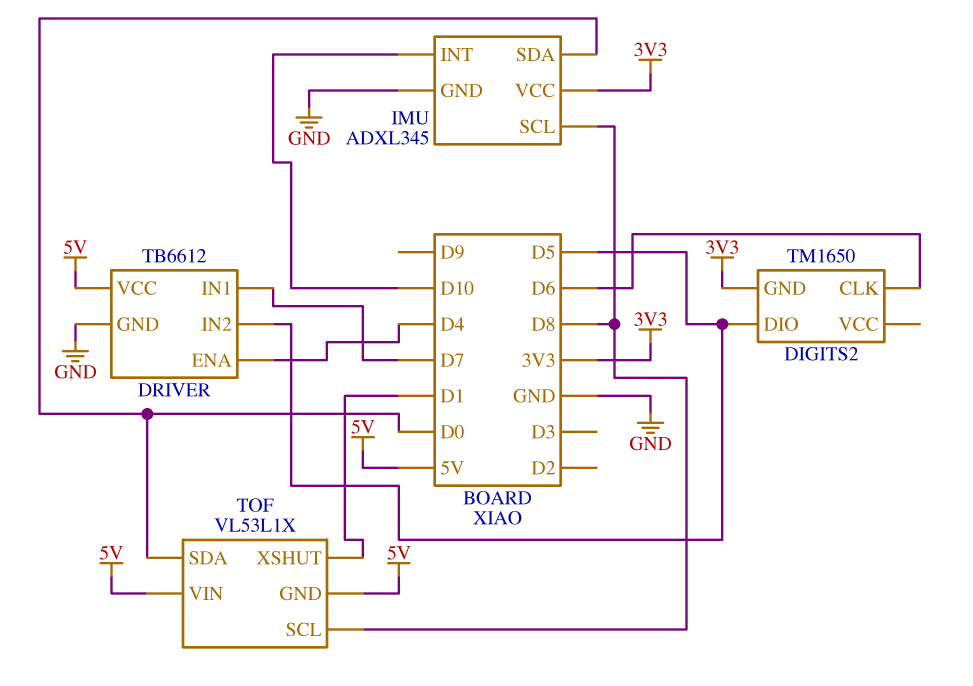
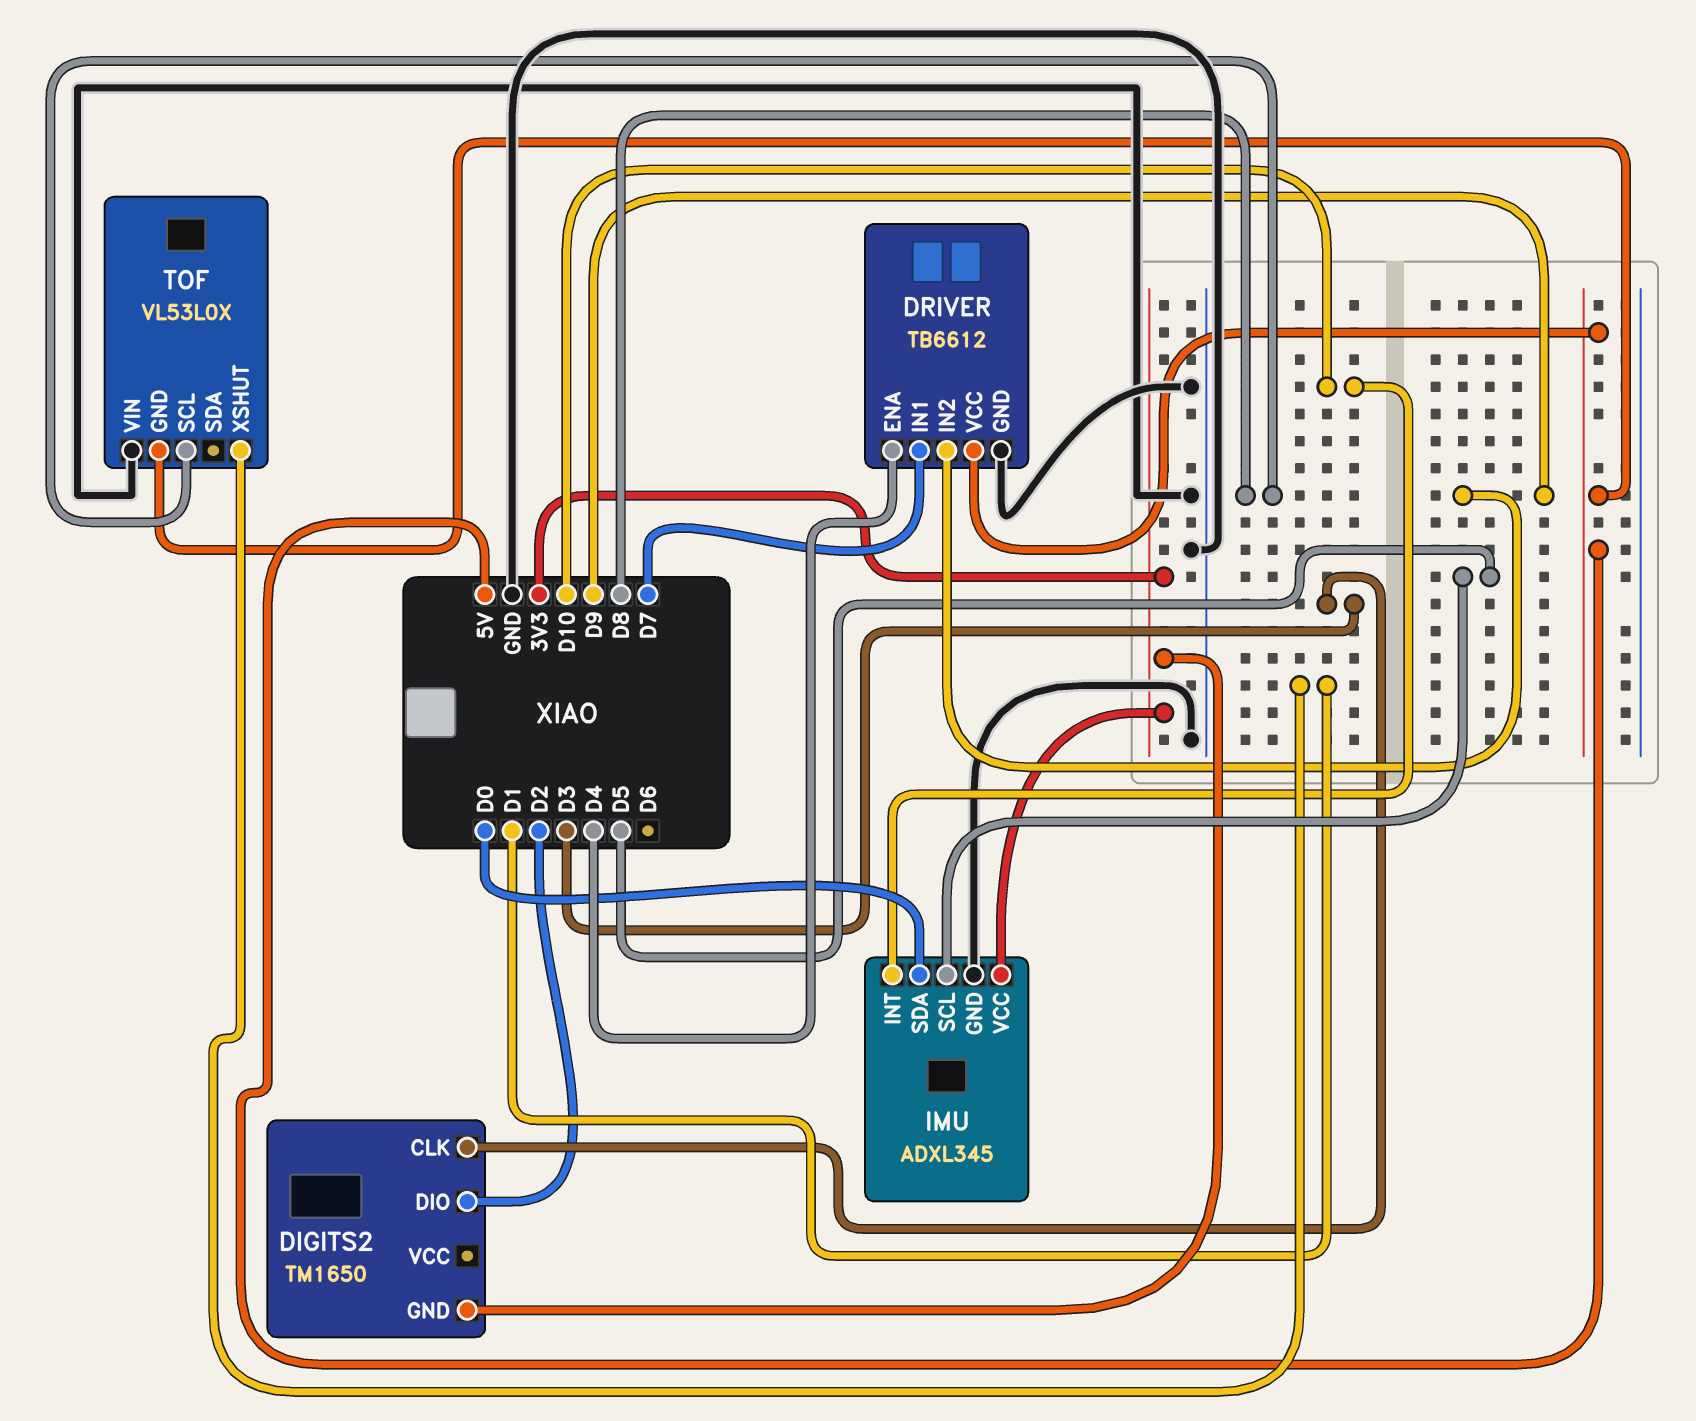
DIGITS2 pin CLK: D6 -> D3
DIGITS2 pin DIO: D5 -> D2
DRIVER pin IN2: D5 -> D9
IMU pin SCL: D8 -> D5
TOF: VL53L1X -> VL53L0X
TOF pin SDA: D0 -> none
TOF pin VIN: 5V -> GND

